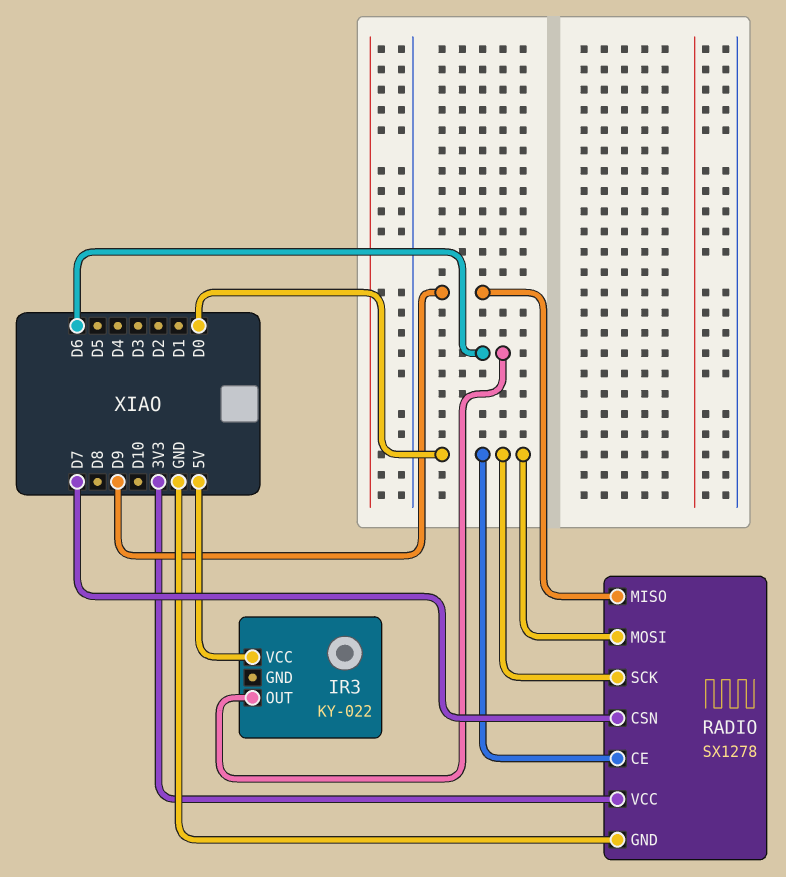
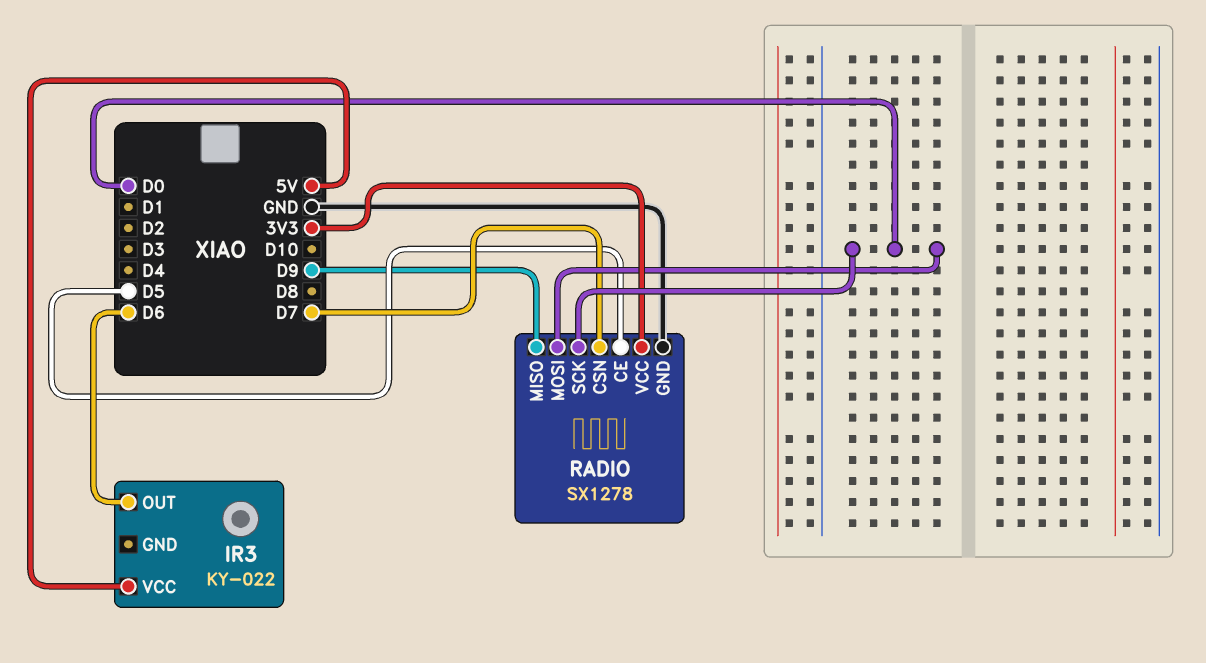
RADIO pin CE: D0 -> D5

